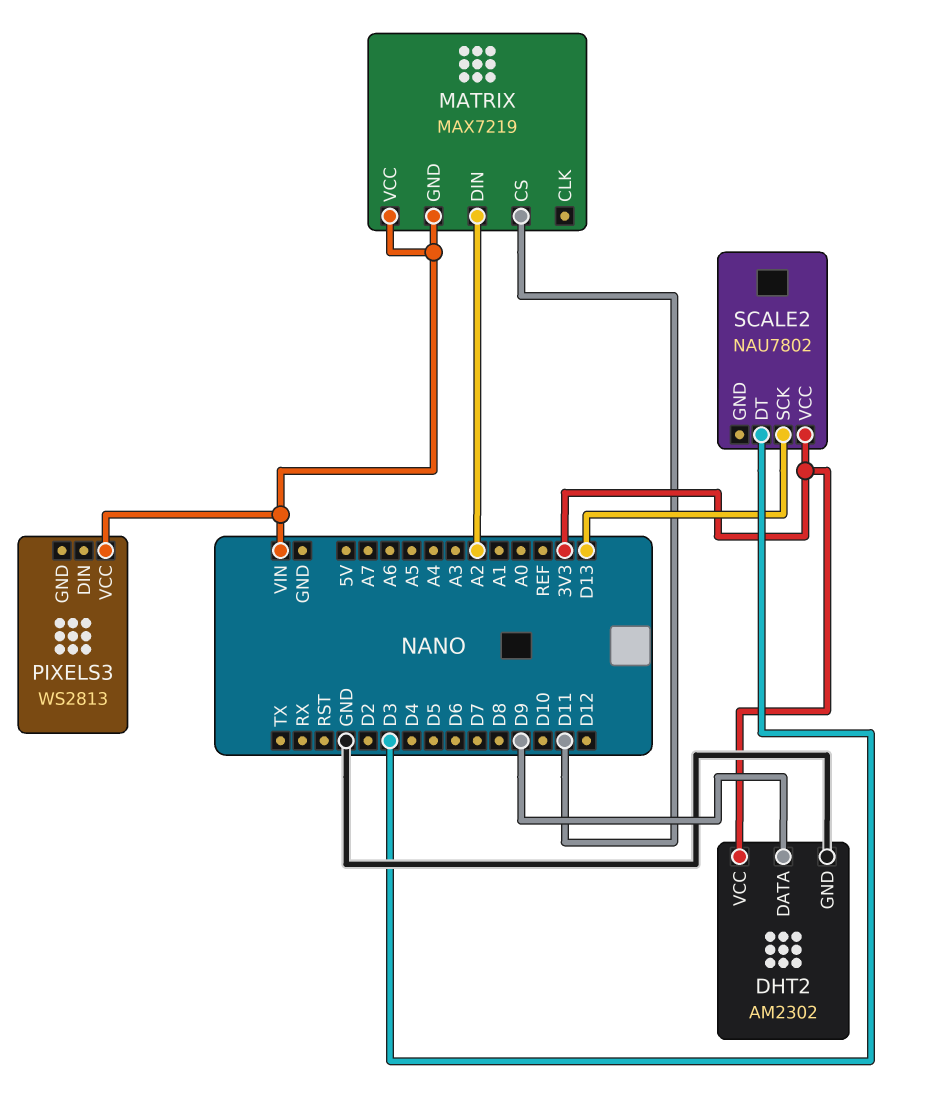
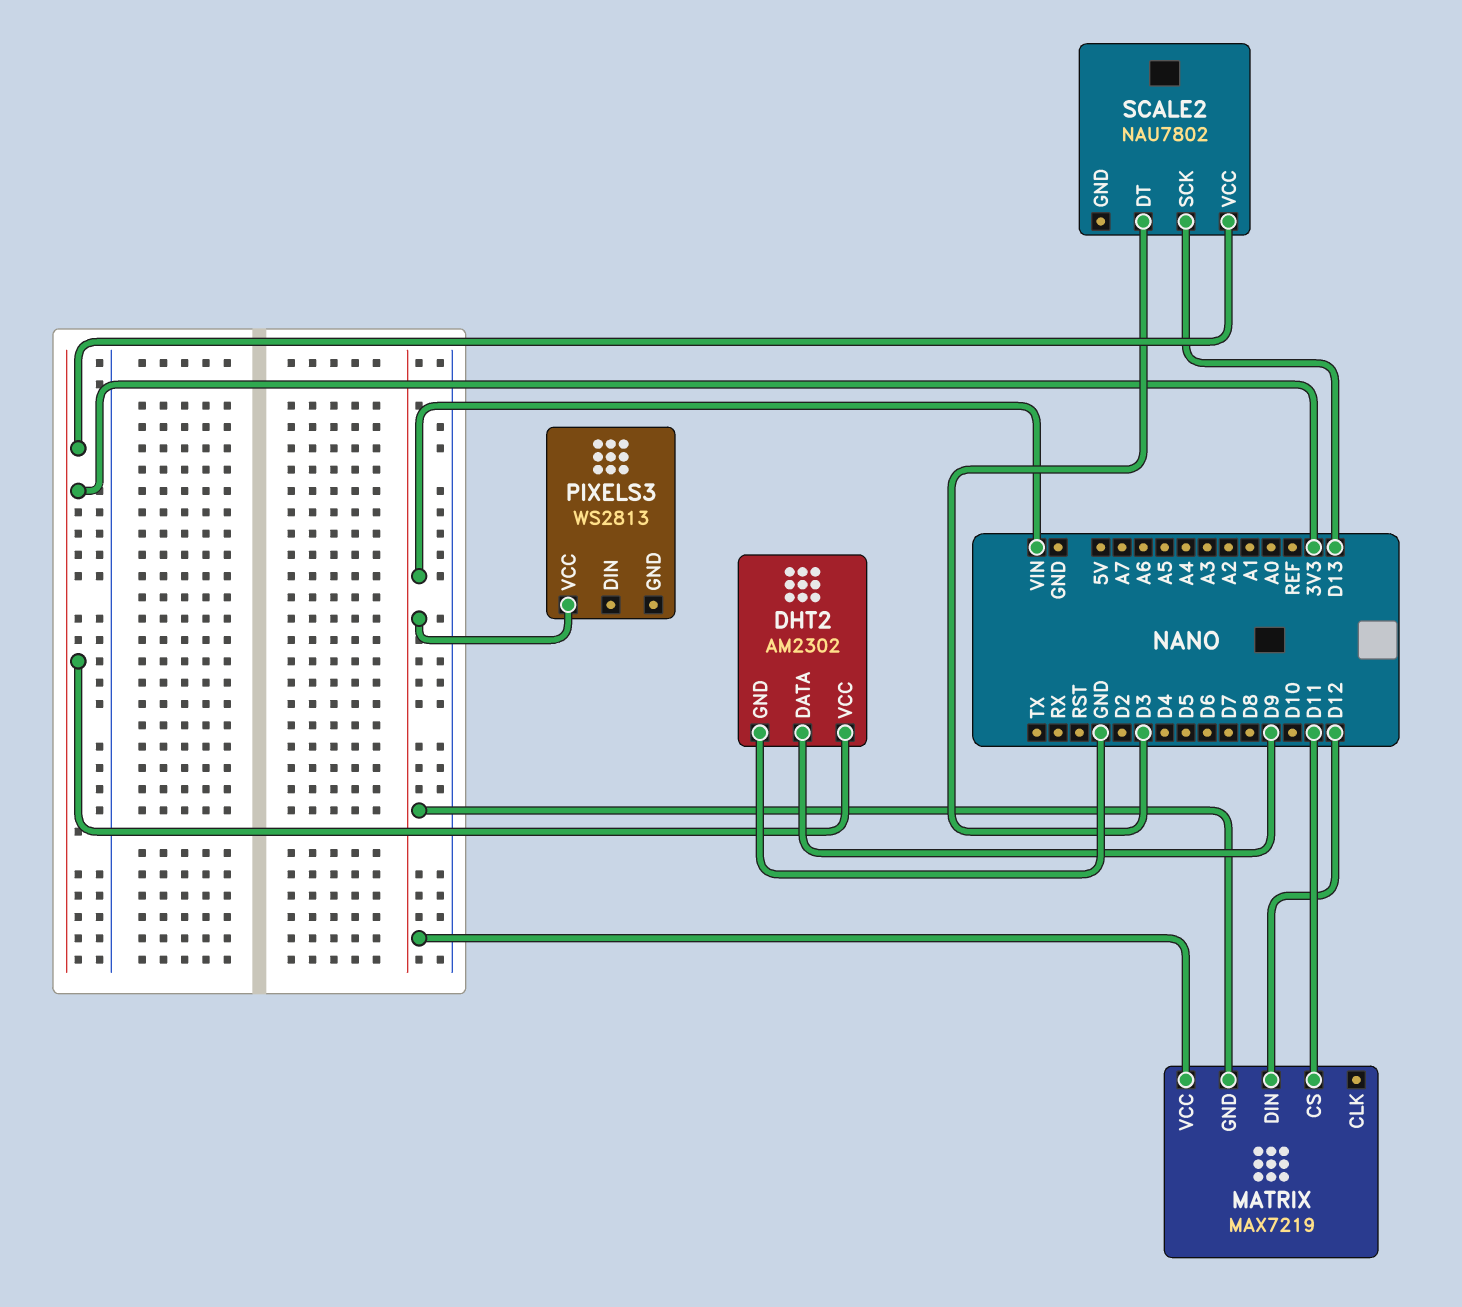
MATRIX pin DIN: A2 -> D12

